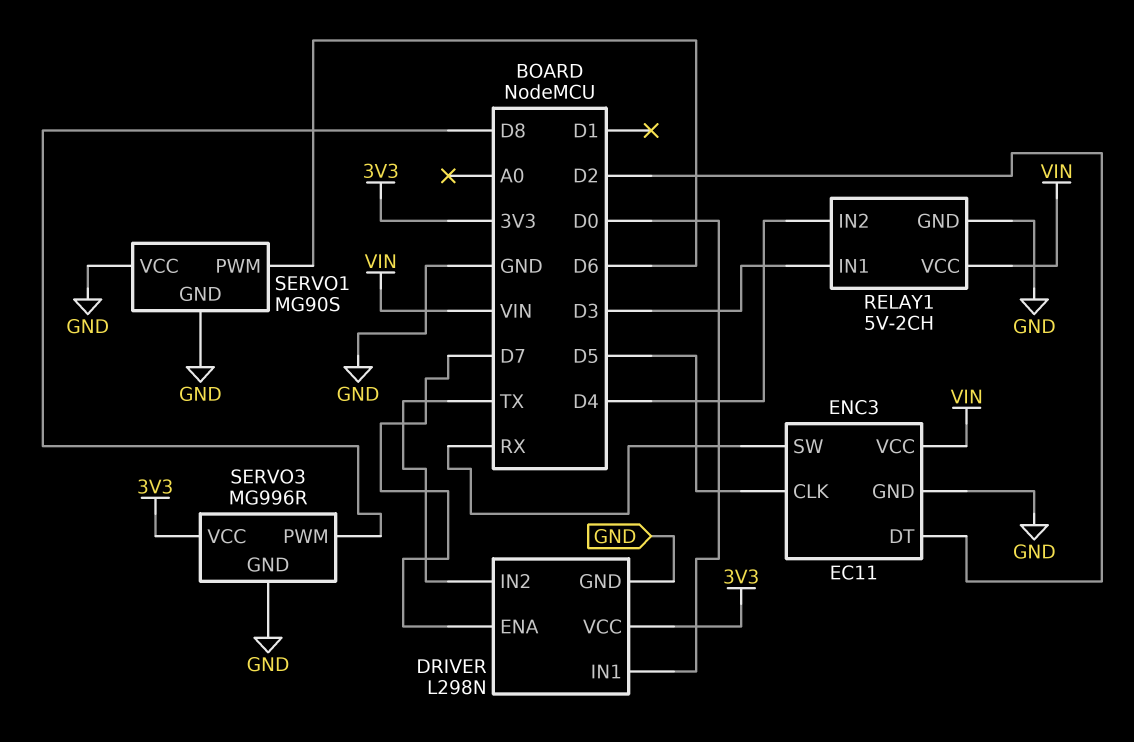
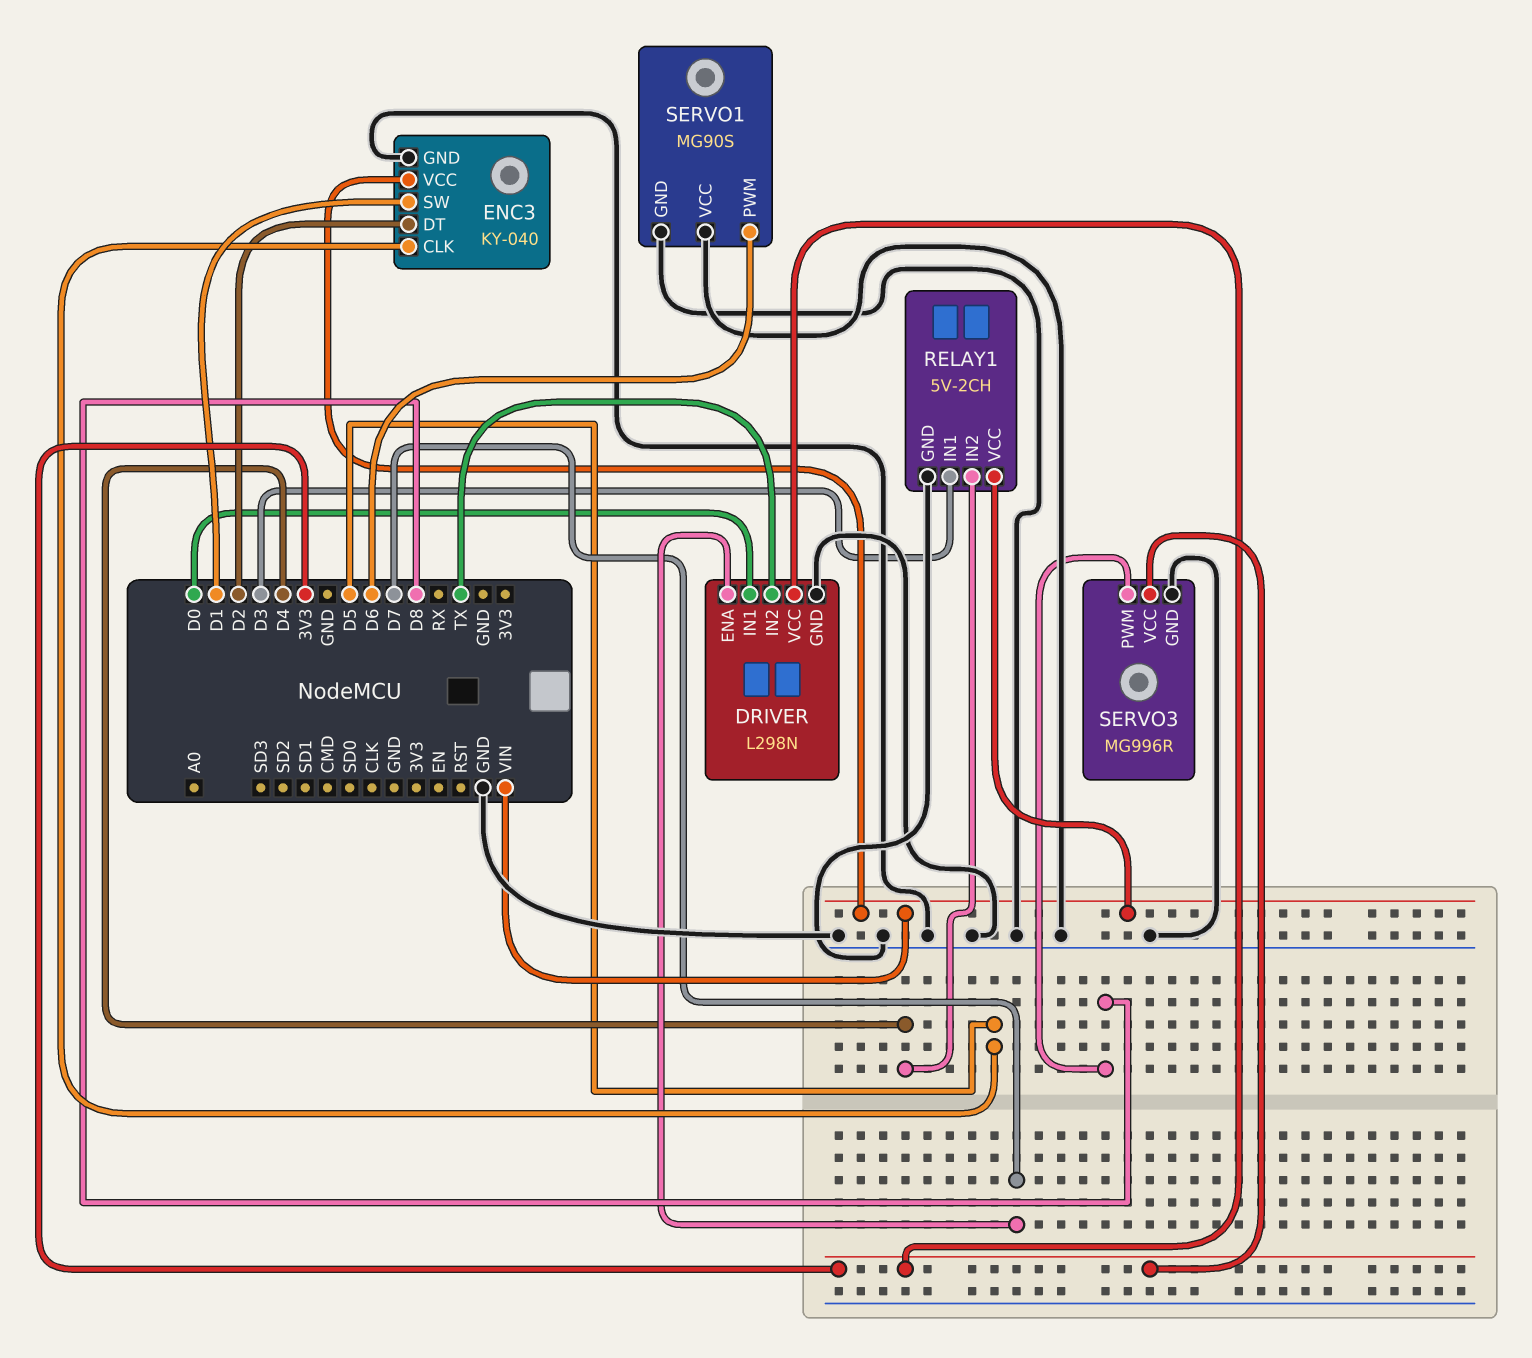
ENC3: EC11 -> KY-040
ENC3 pin SW: RX -> D1

